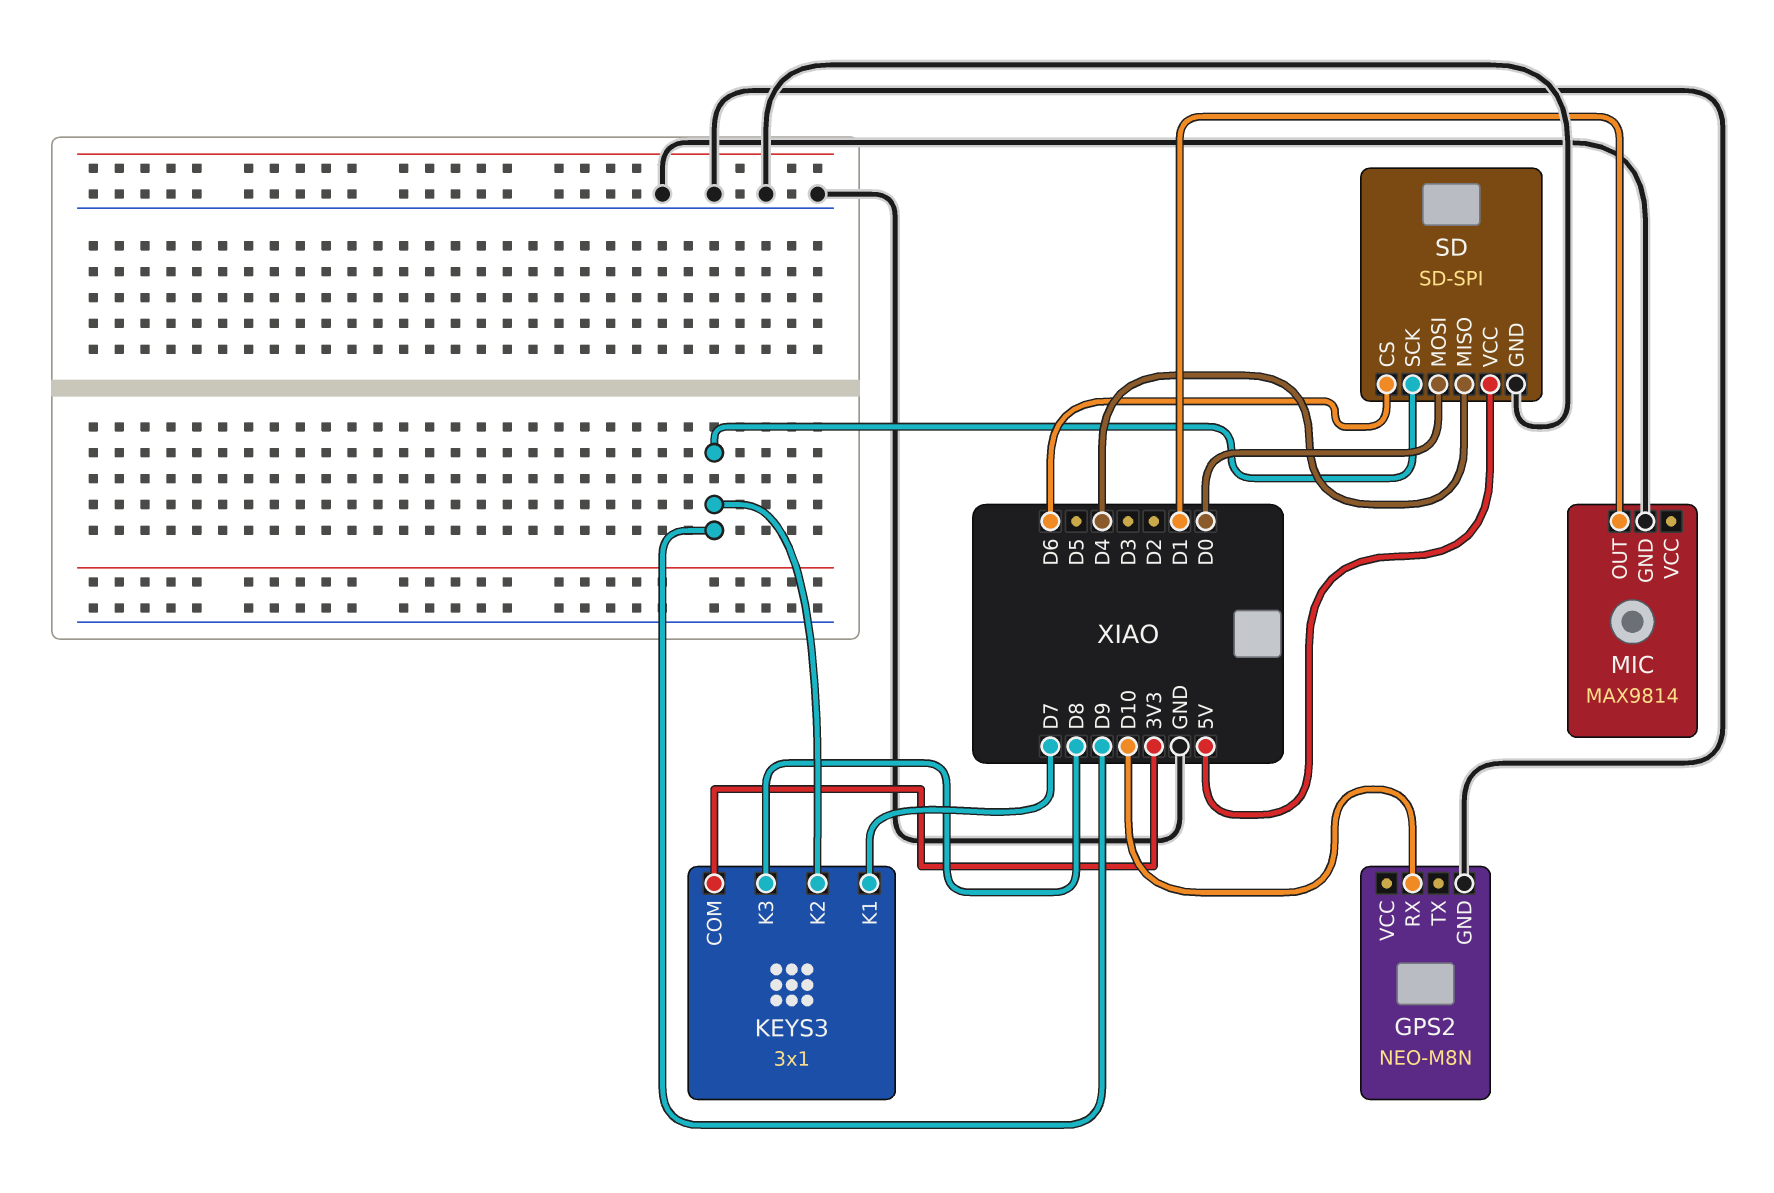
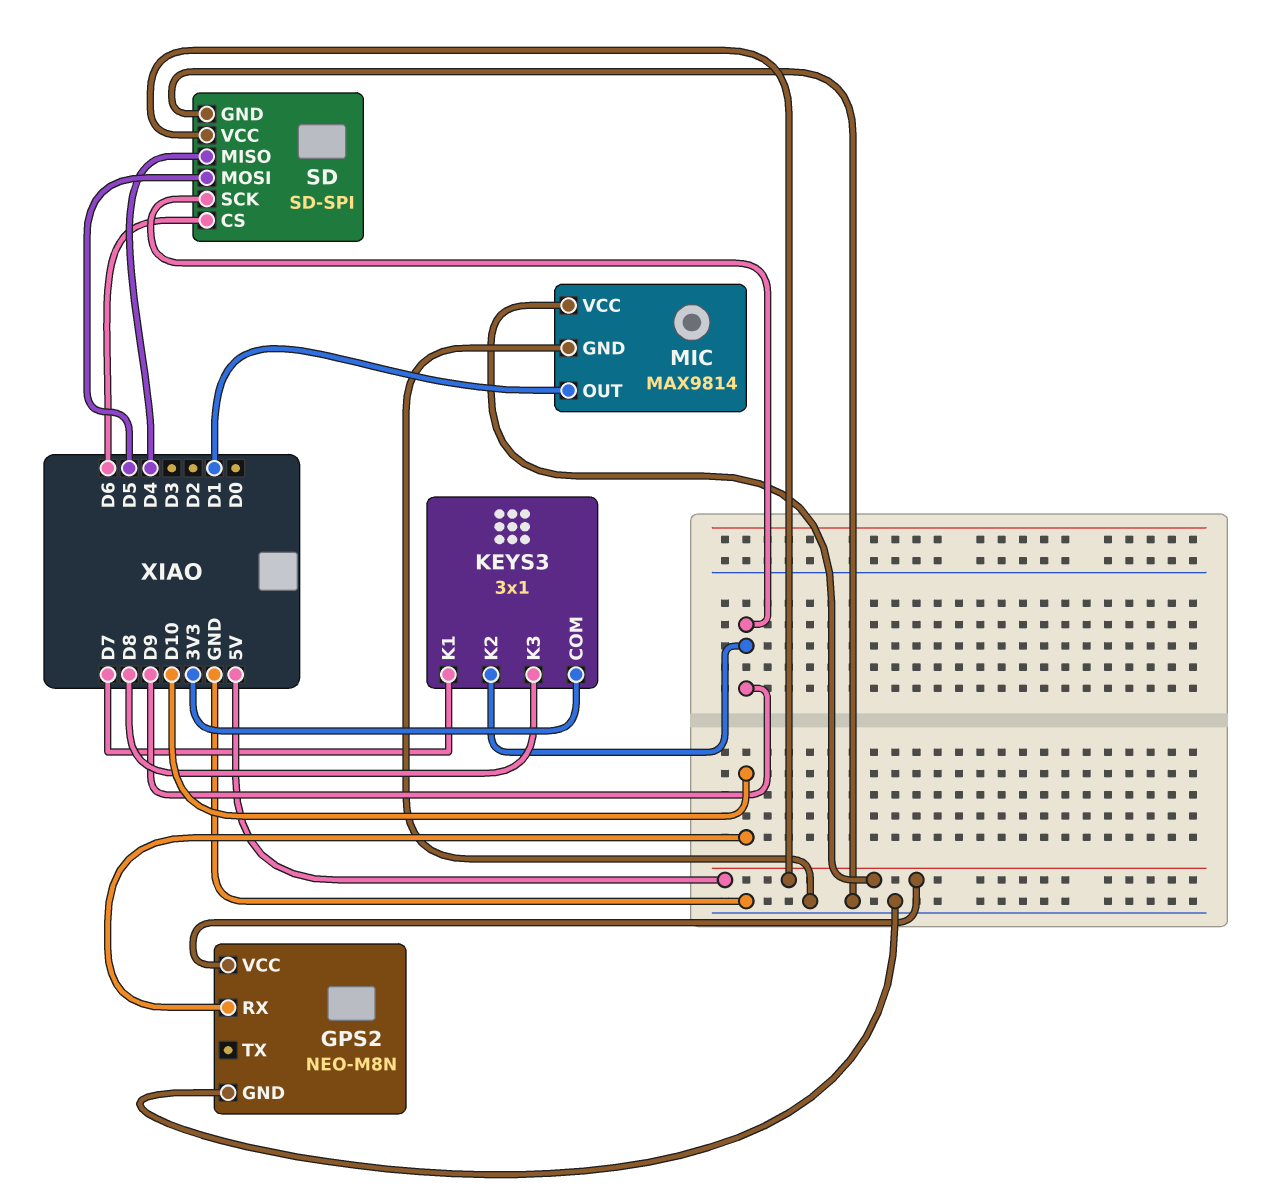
GPS2 pin VCC: none -> 5V
MIC pin VCC: none -> 5V
SD pin MOSI: D0 -> D5

